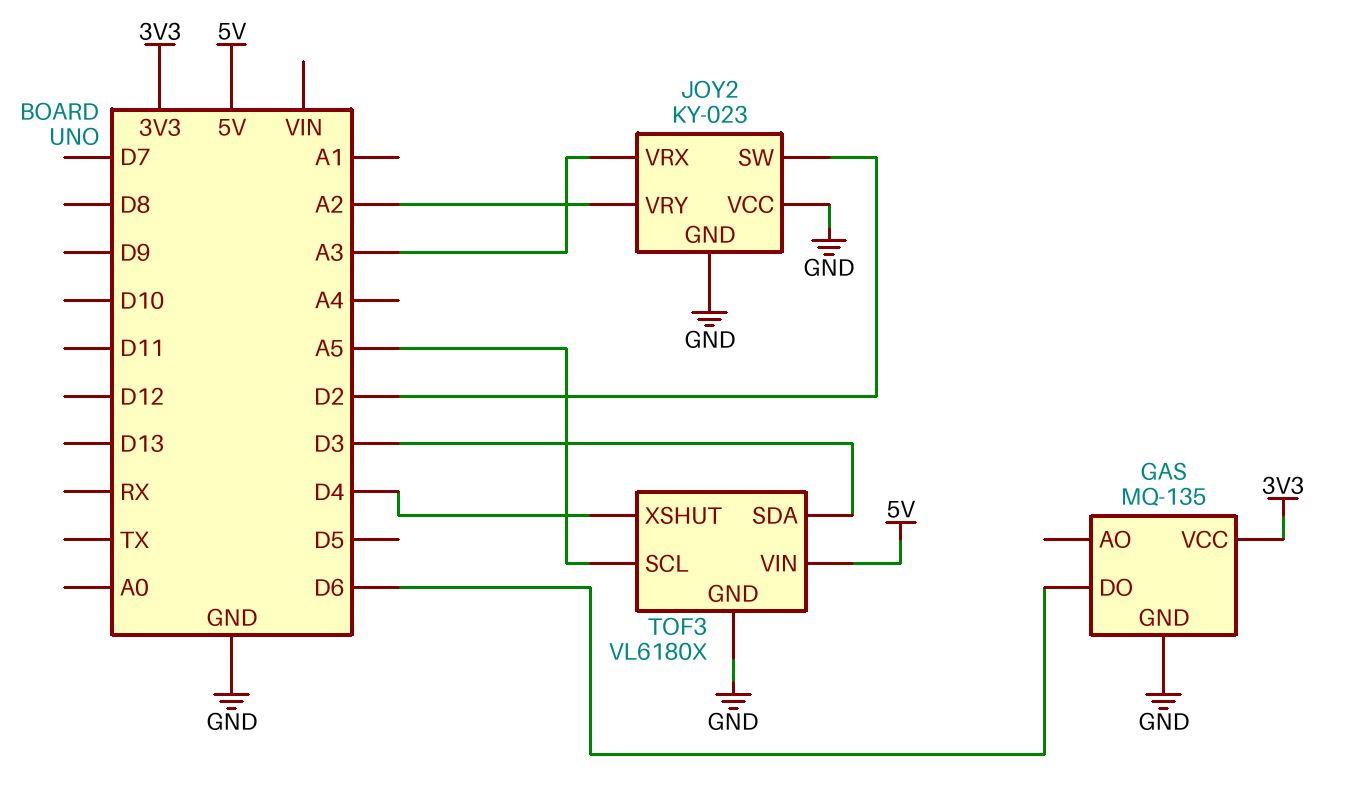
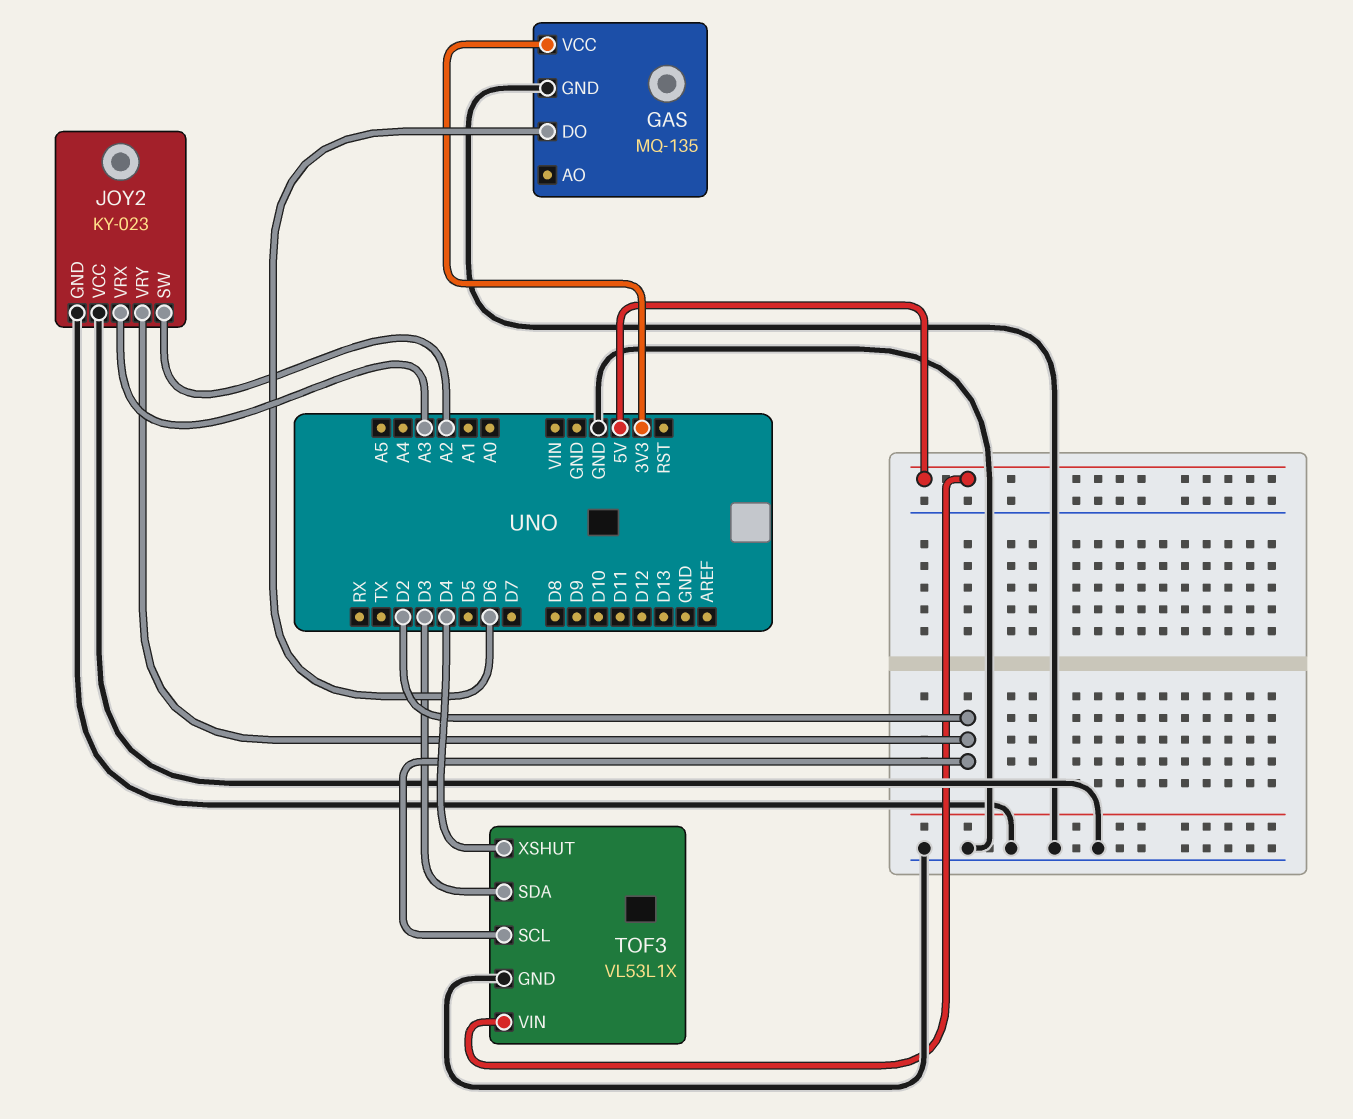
JOY2 pin SW: D2 -> A2
JOY2 pin VRY: A2 -> D2
TOF3: VL6180X -> VL53L1X
TOF3 pin SCL: A5 -> D2

